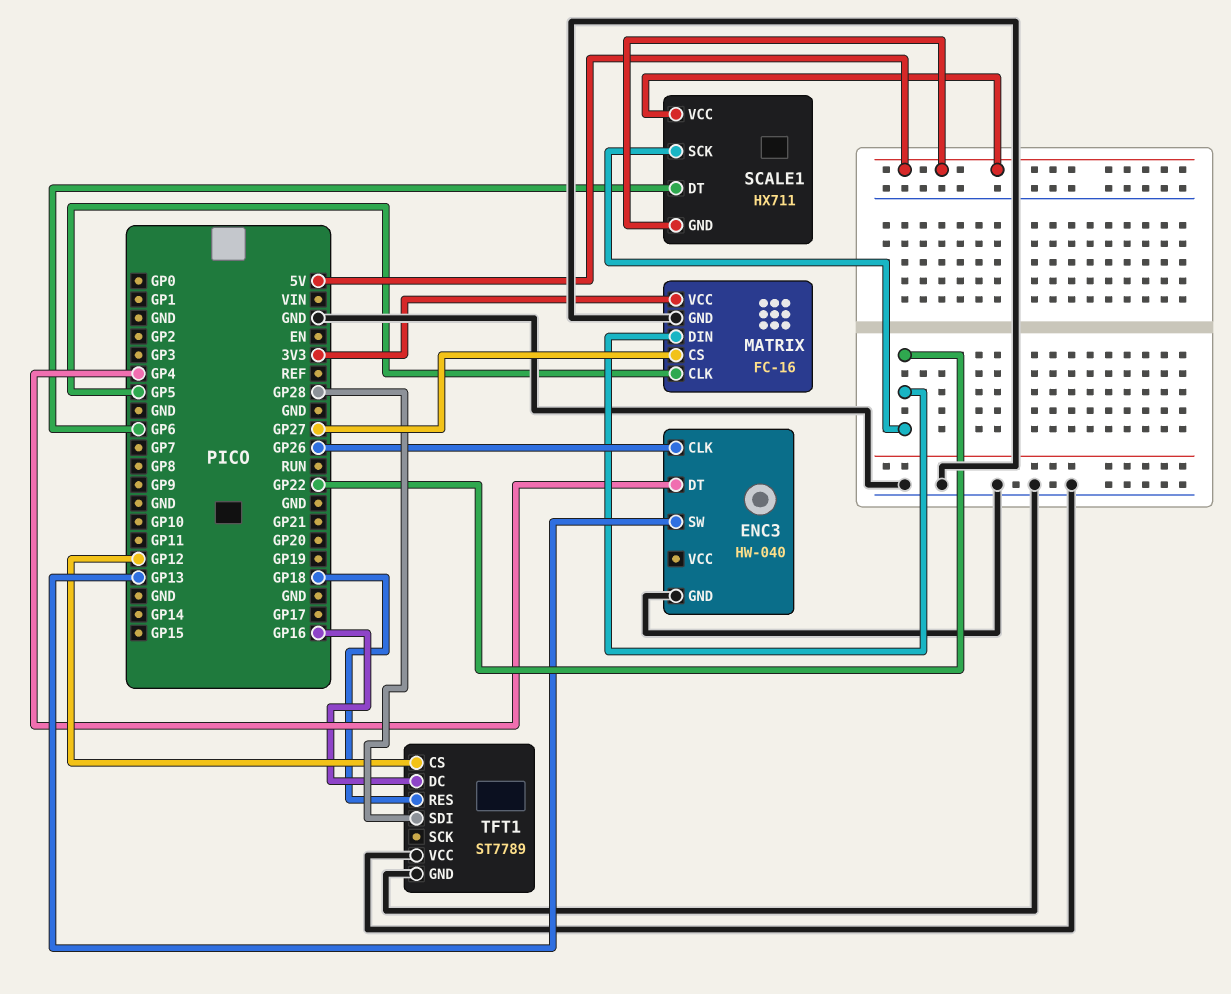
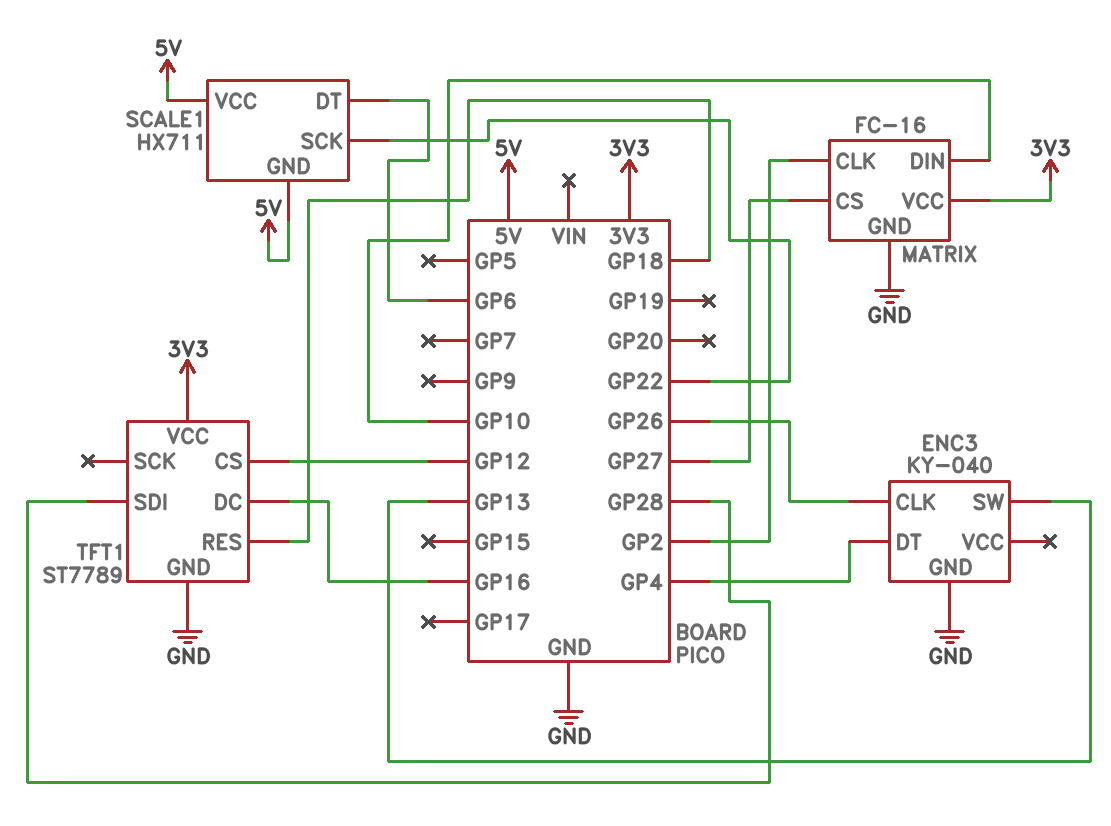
ENC3: HW-040 -> KY-040
MATRIX pin CLK: GP5 -> GP2
MATRIX pin DIN: GP22 -> GP10
TFT1 pin VCC: GND -> 3V3

